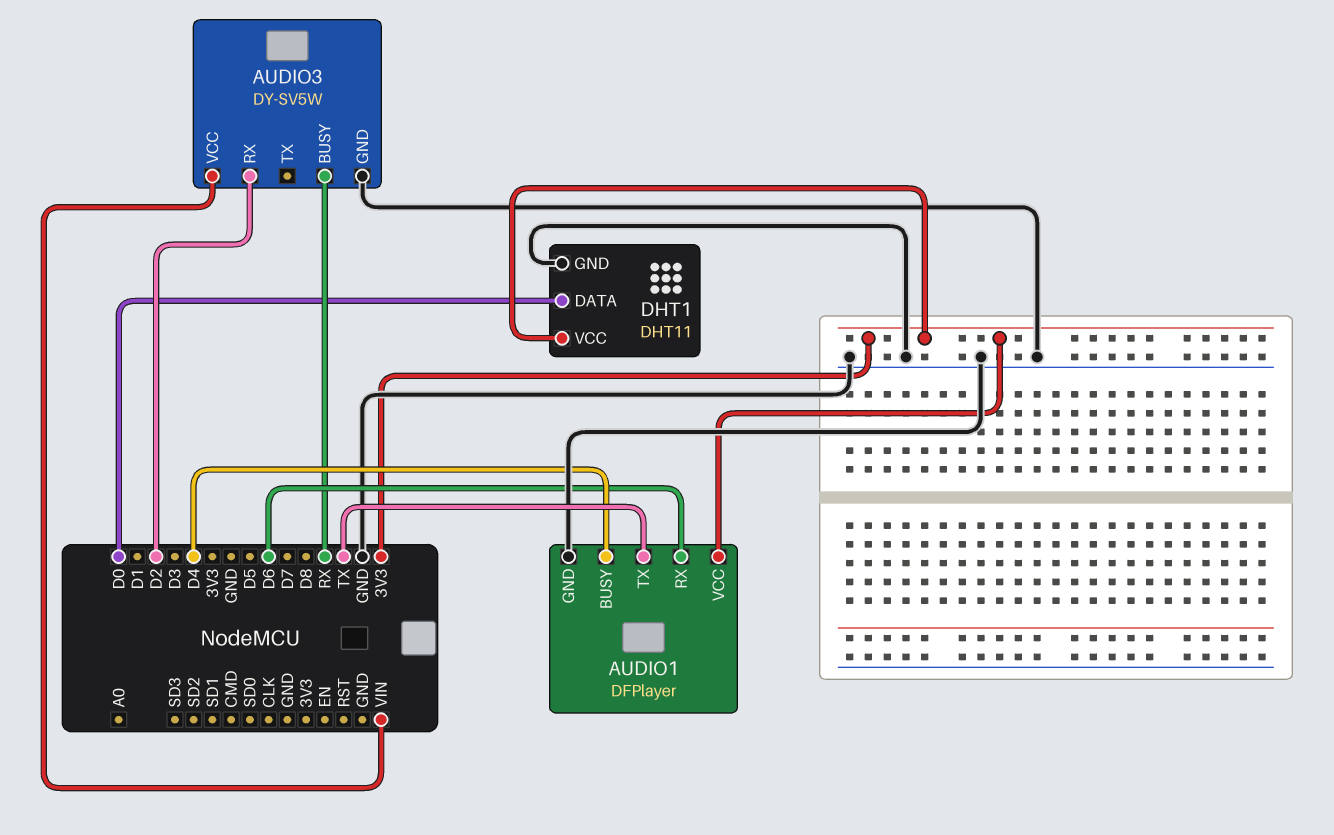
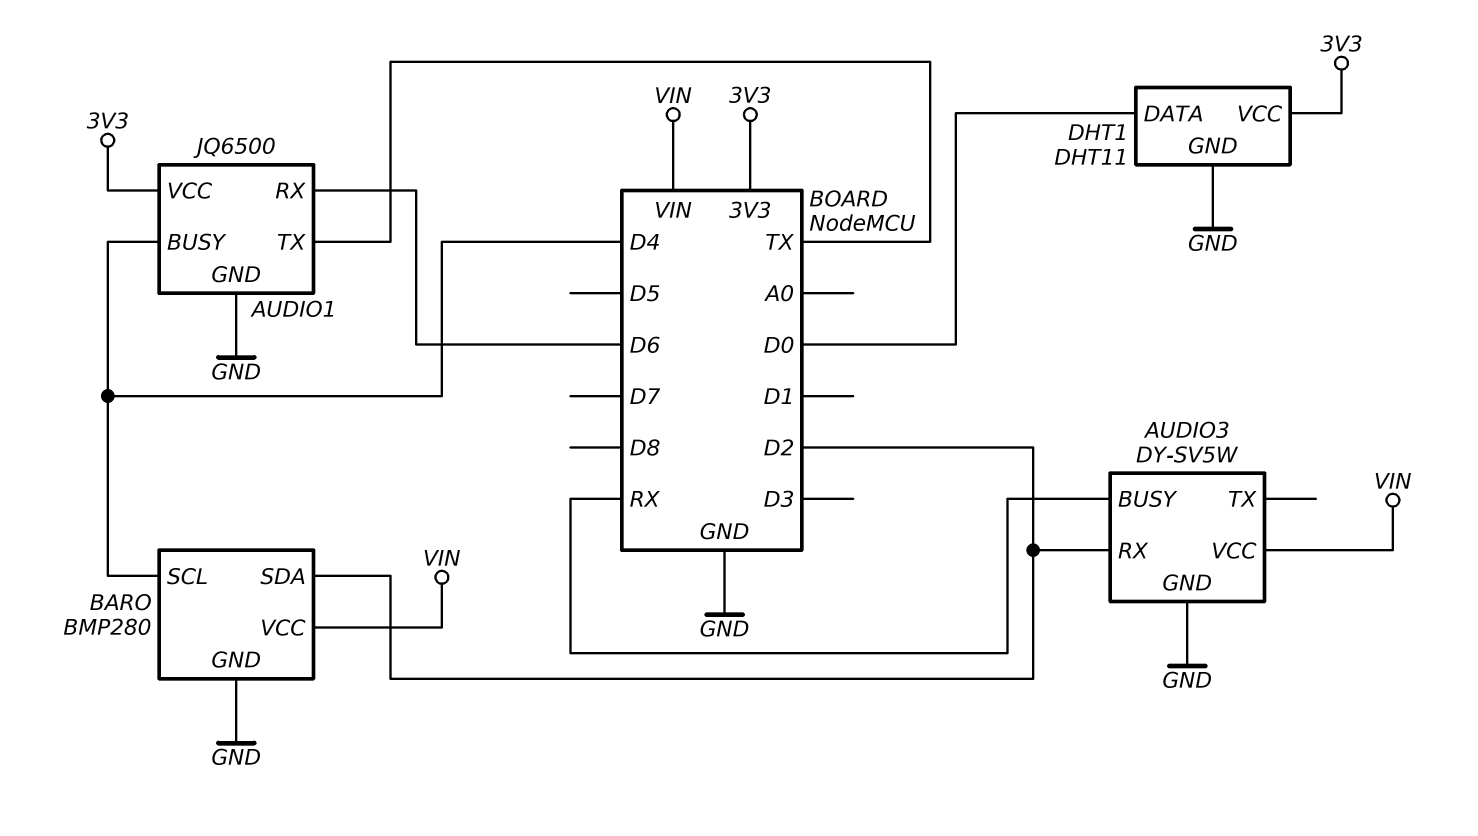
AUDIO1: DFPlayer -> JQ6500
BARO: none -> BMP280
BARO pin GND: none -> GND
BARO pin SCL: none -> D4
BARO pin SDA: none -> D2
BARO pin VCC: none -> VIN

